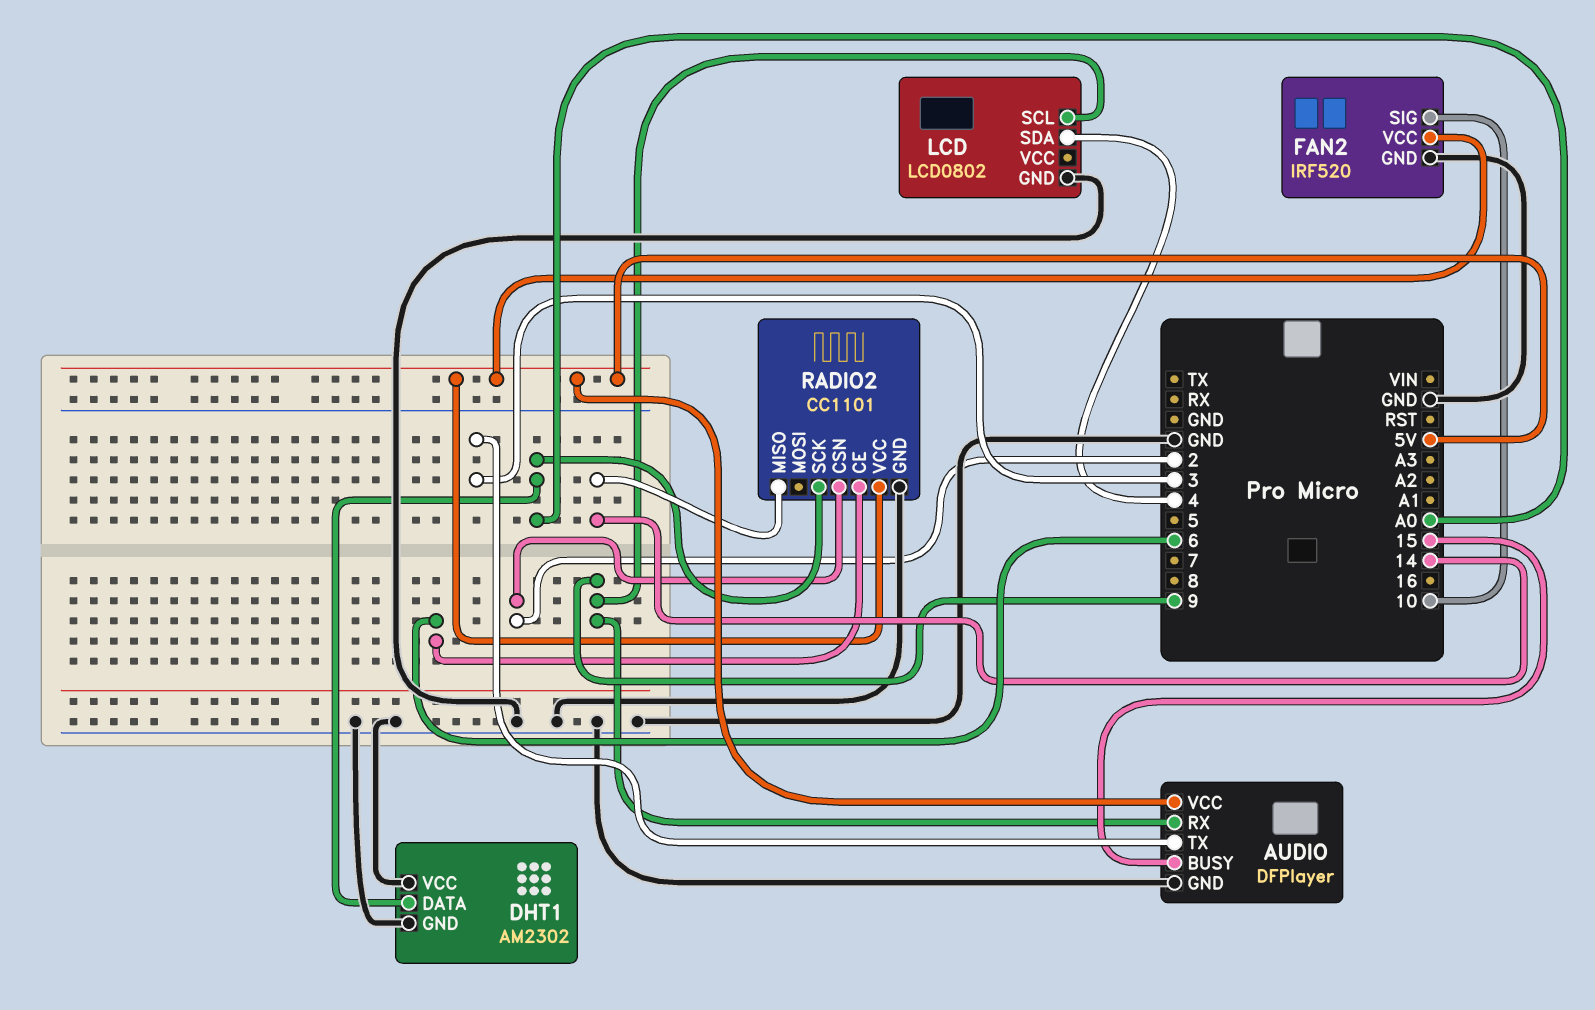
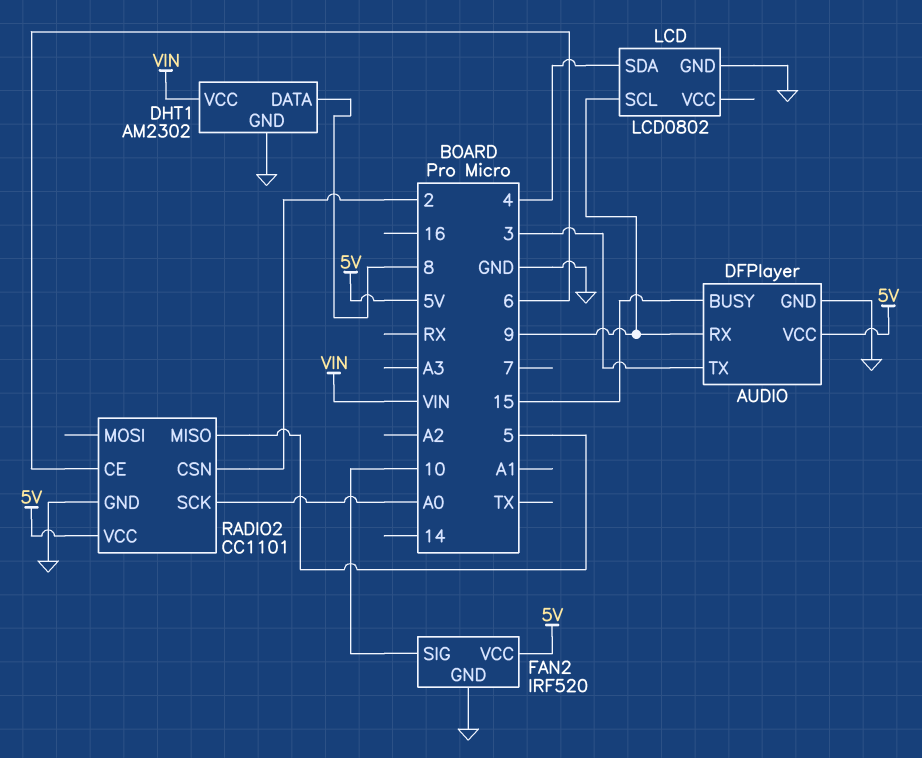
DHT1 pin DATA: A0 -> 8
DHT1 pin VCC: GND -> VIN
RADIO2 pin MISO: 14 -> 5

